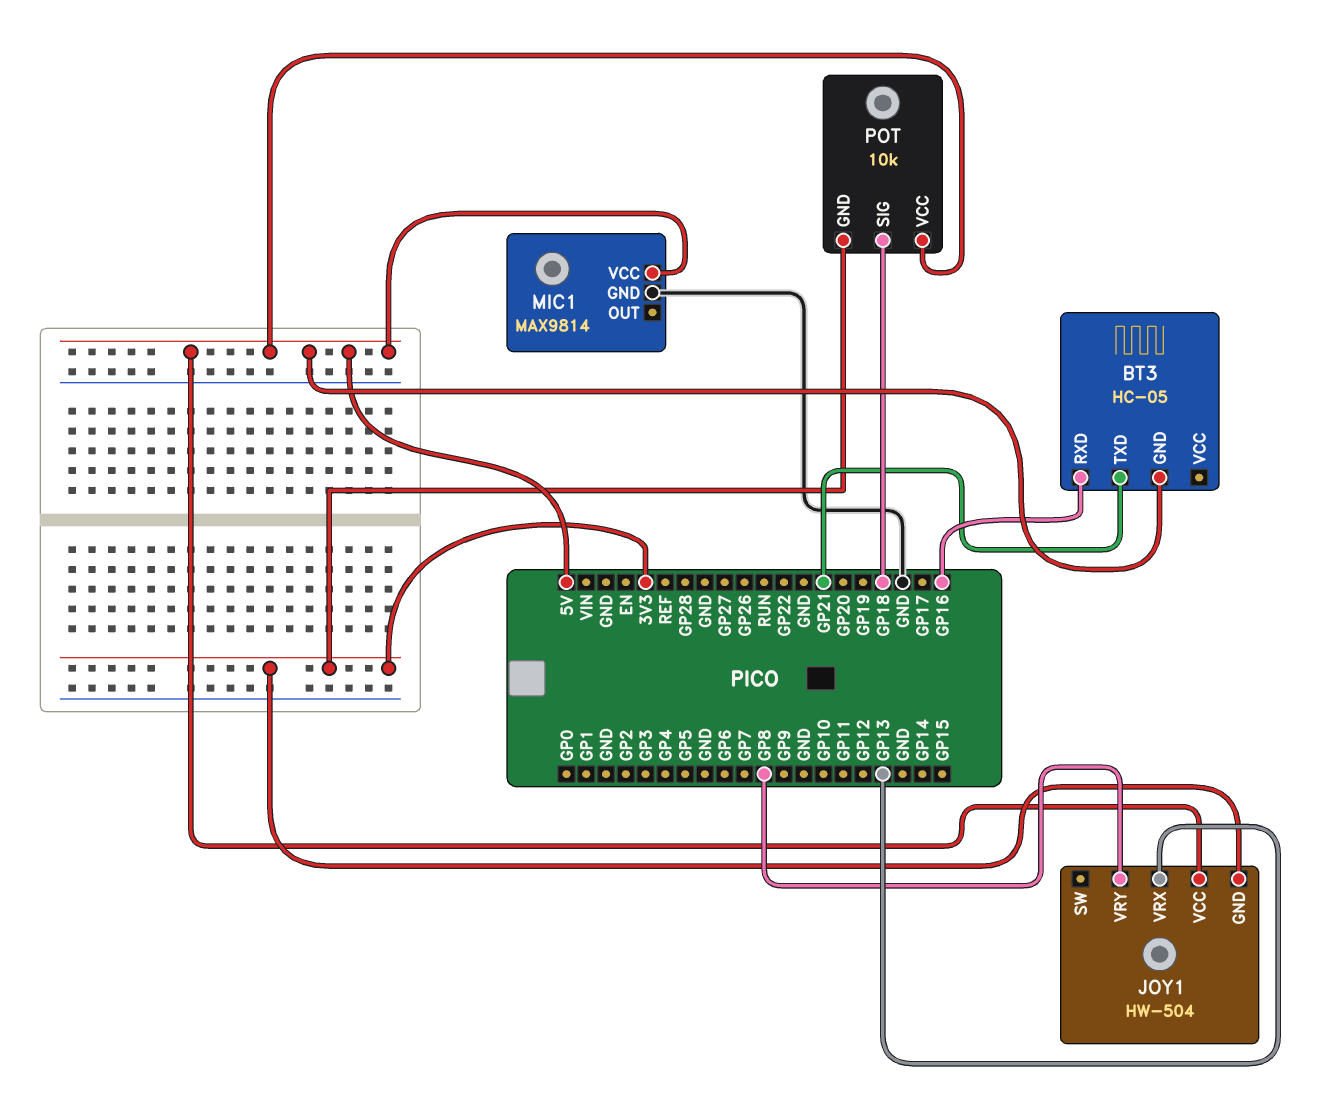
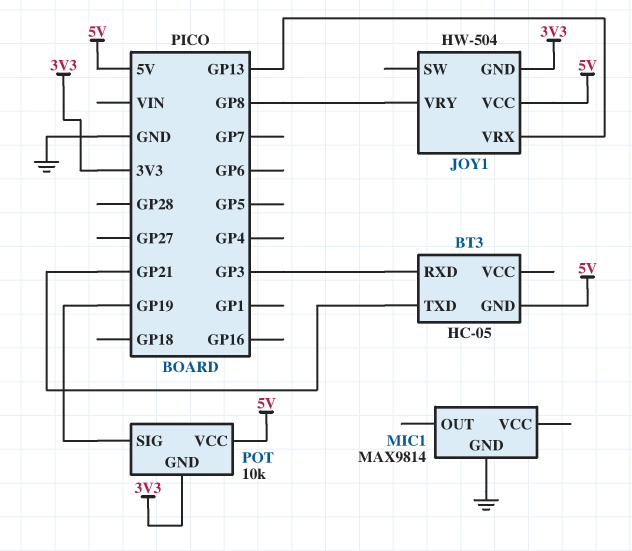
BT3 pin RXD: GP16 -> GP3
MIC1 pin VCC: 5V -> none
POT pin SIG: GP18 -> GP19

